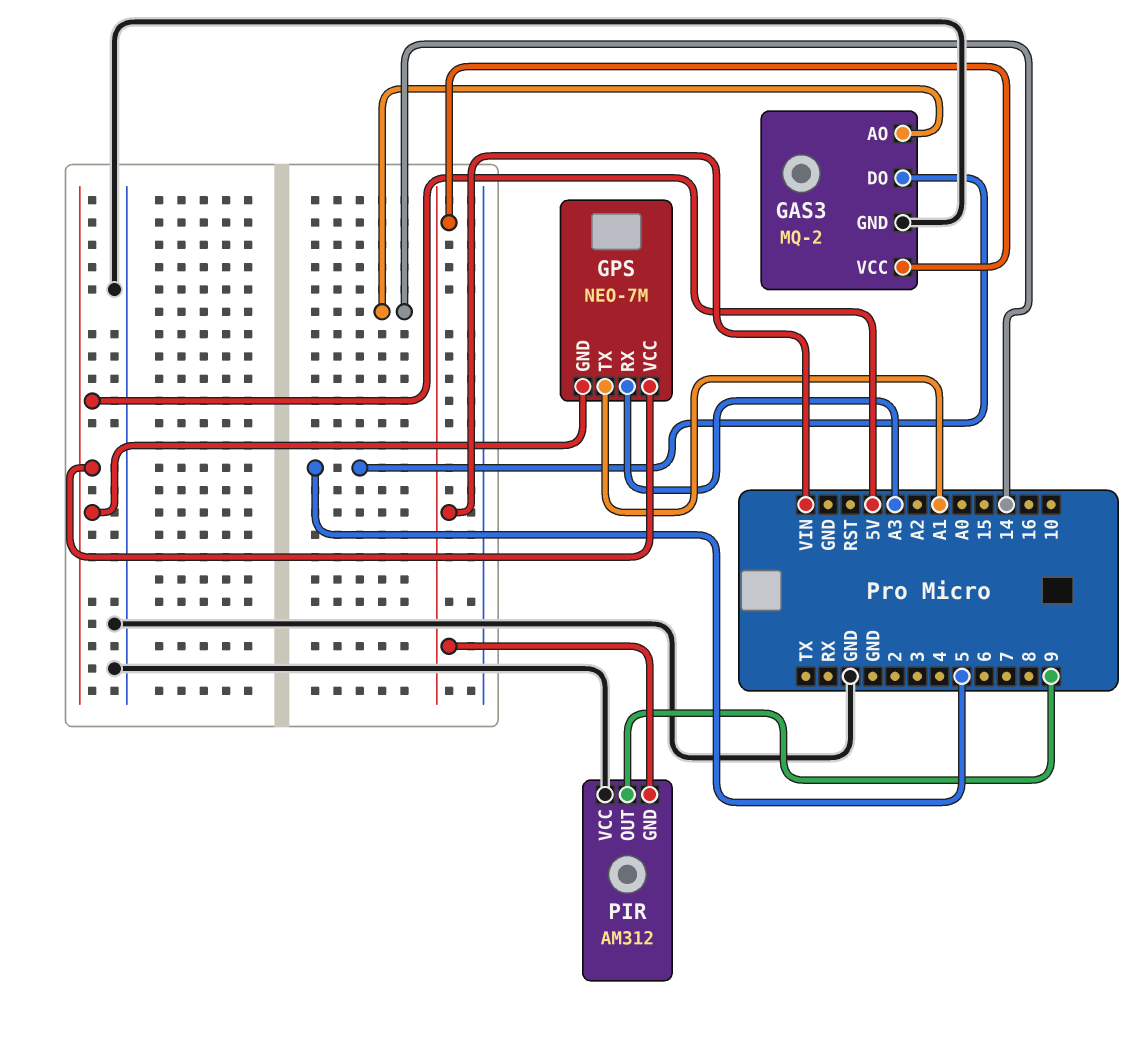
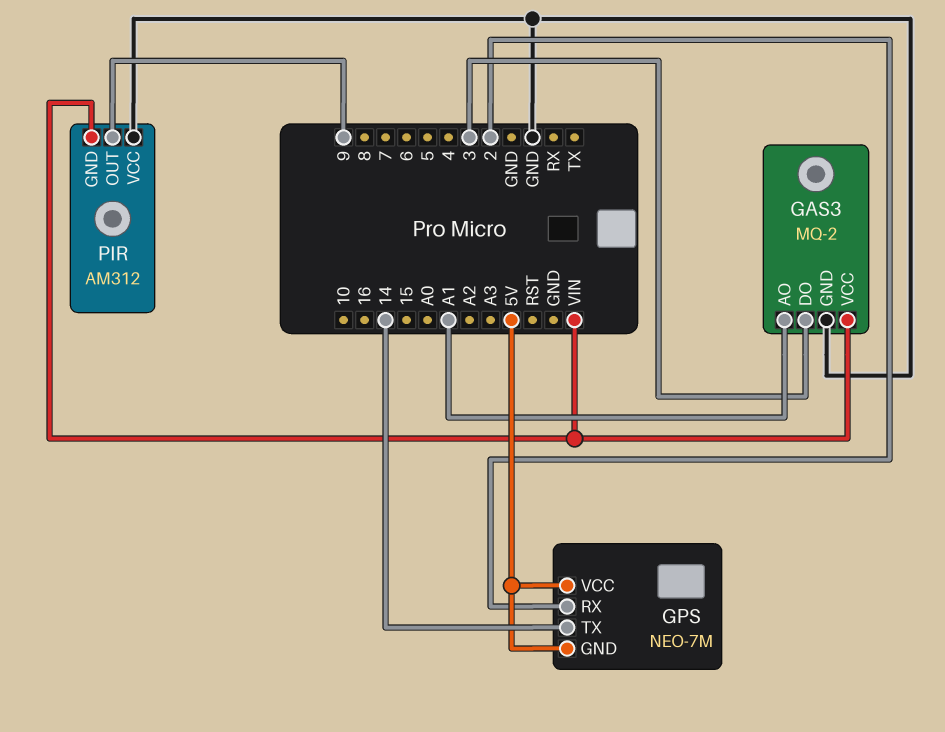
GAS3 pin AO: 14 -> A1
GAS3 pin DO: 5 -> 3
GPS pin RX: A3 -> 2
GPS pin TX: A1 -> 14

